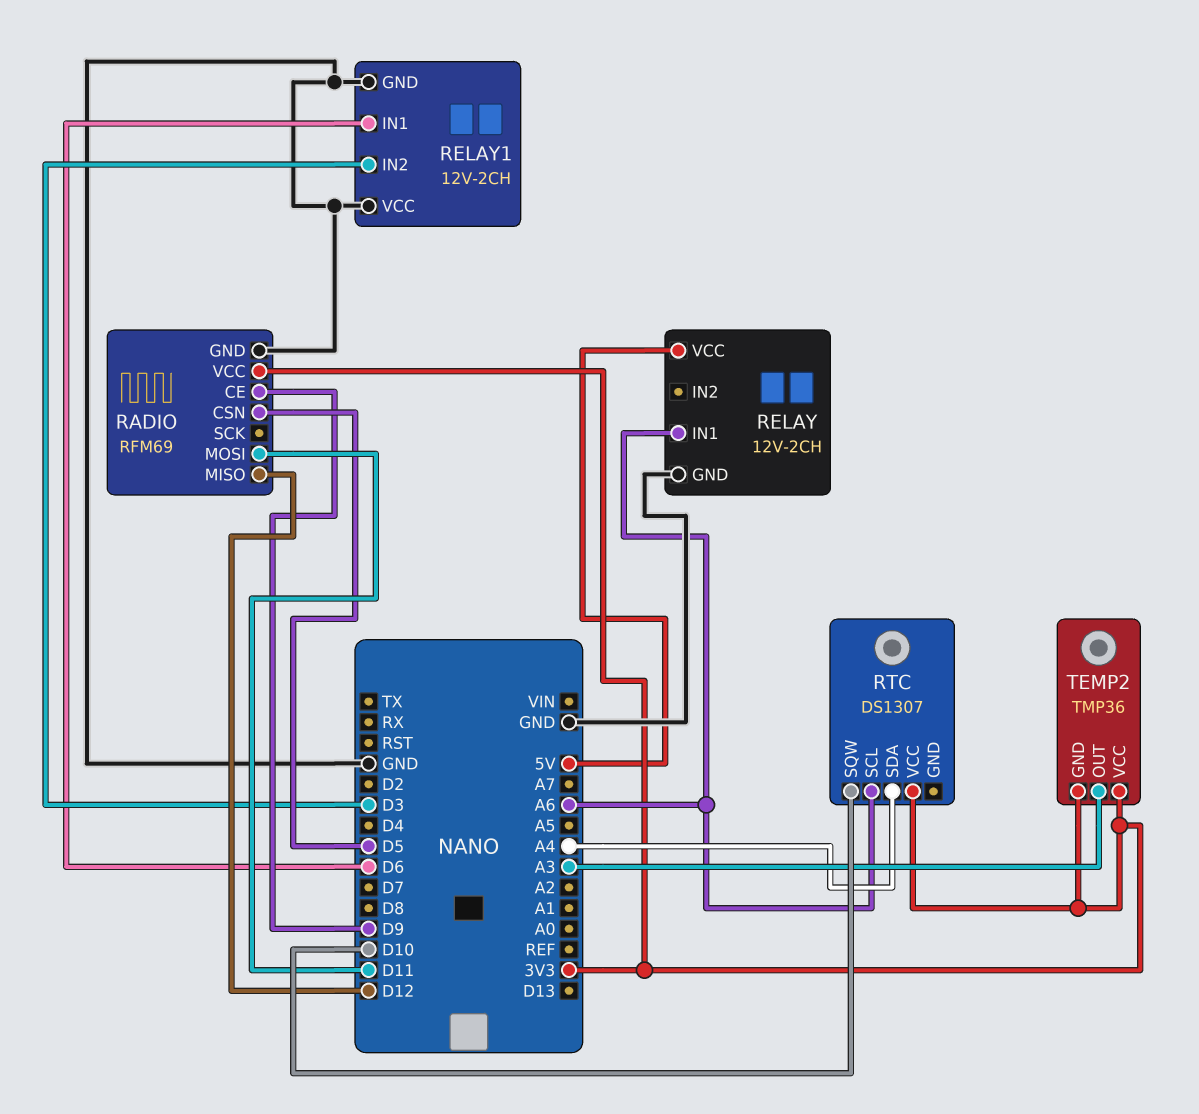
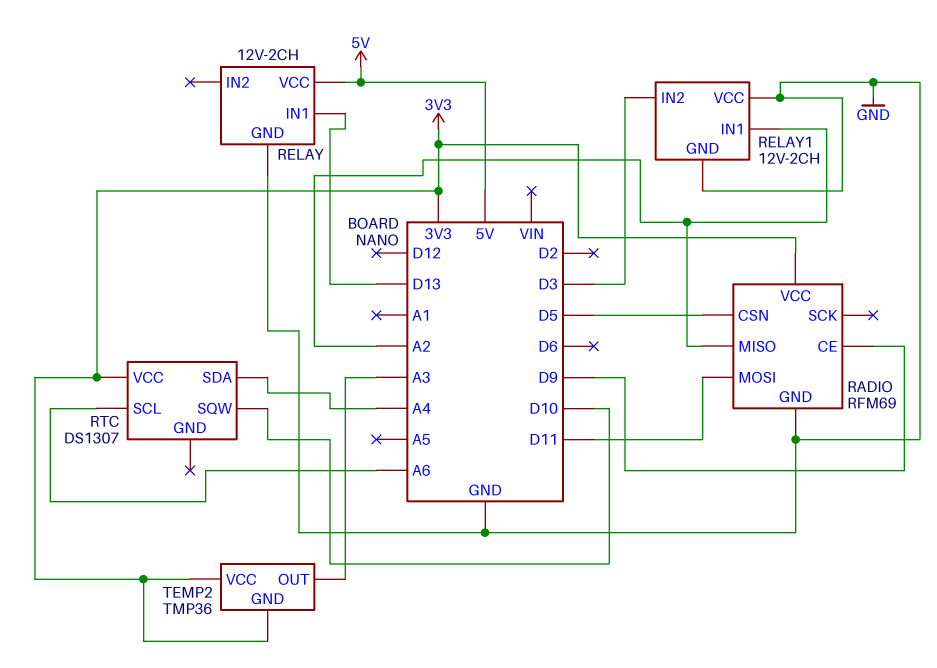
RADIO pin MISO: D12 -> A2
RELAY pin IN1: A6 -> D13
RELAY1 pin IN1: D6 -> A2

